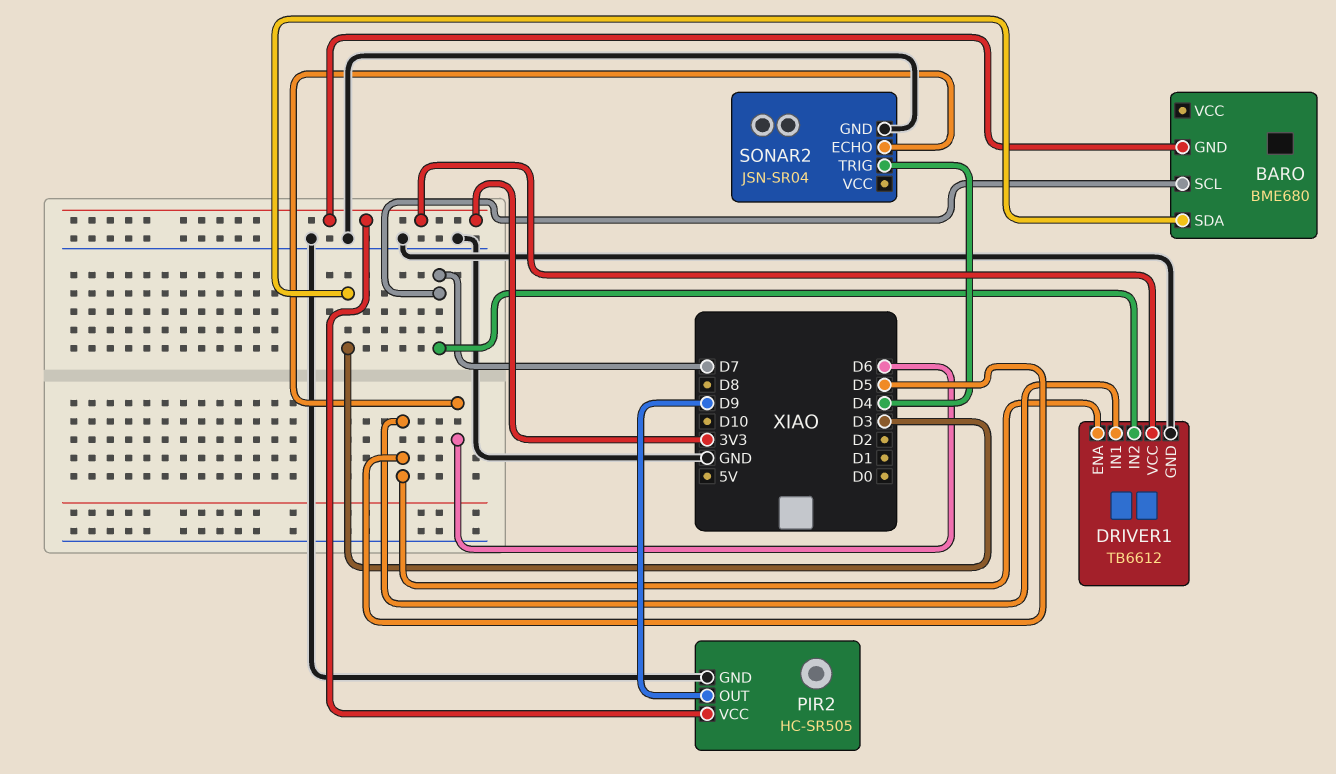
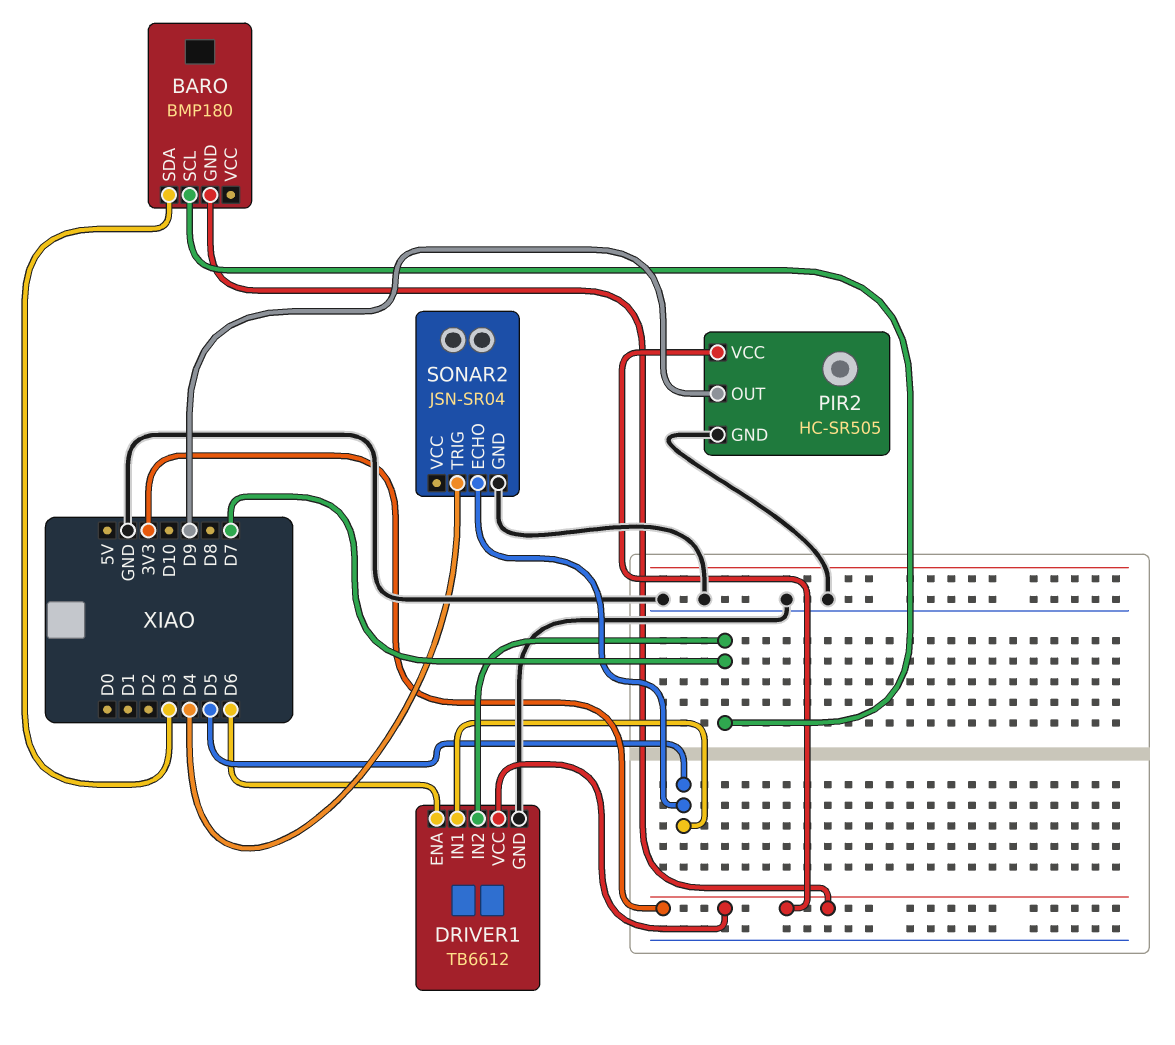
BARO: BME680 -> BMP180
DRIVER1 pin ENA: D5 -> D6
SONAR2 pin ECHO: D6 -> D5

